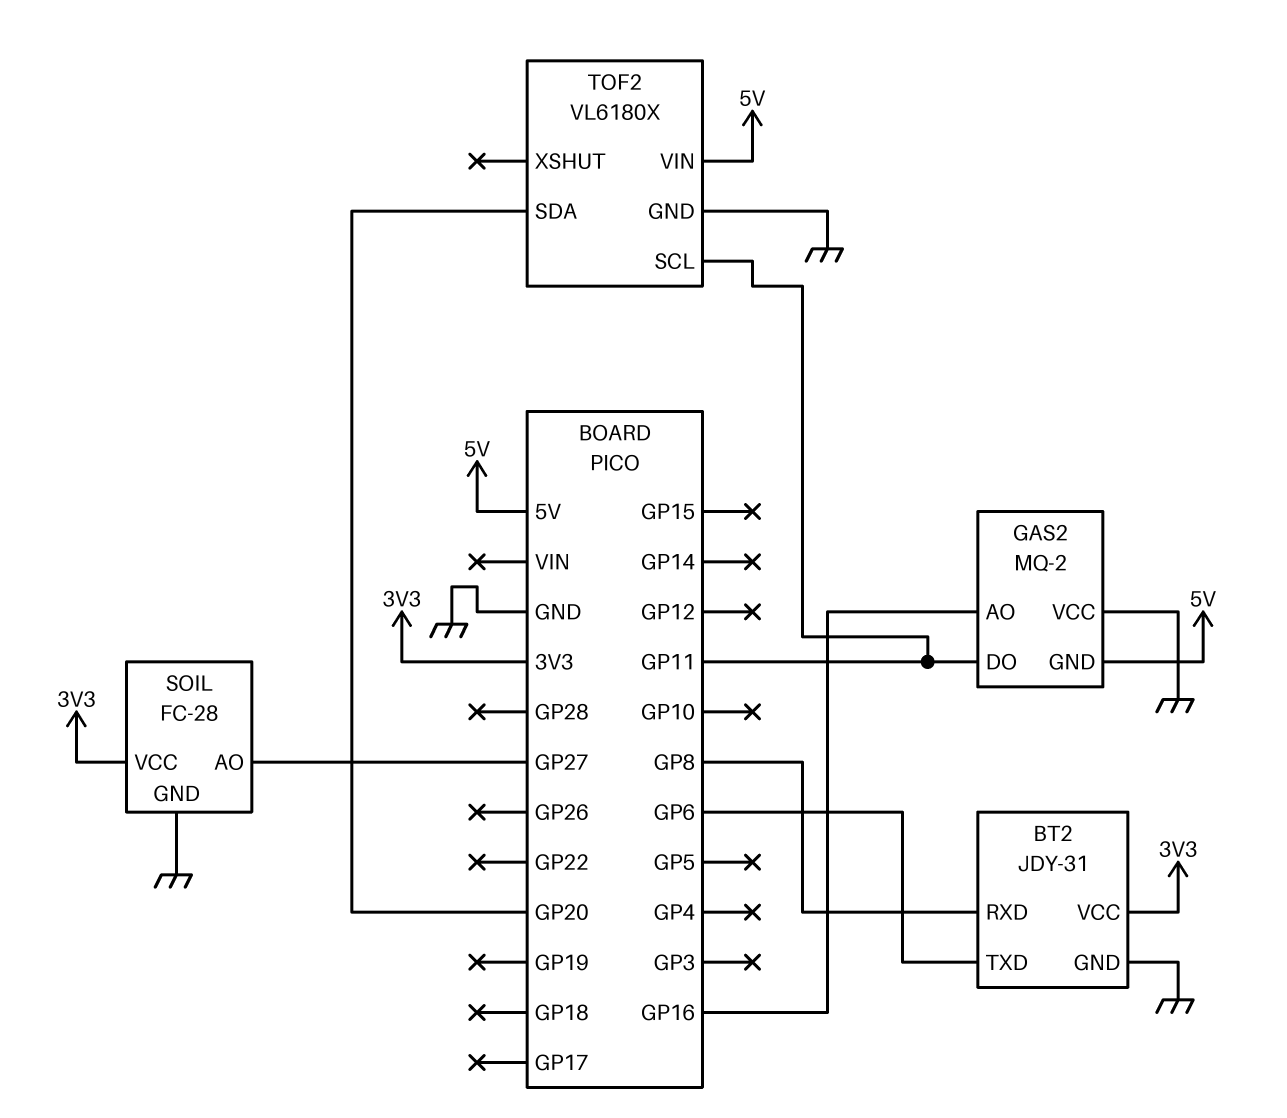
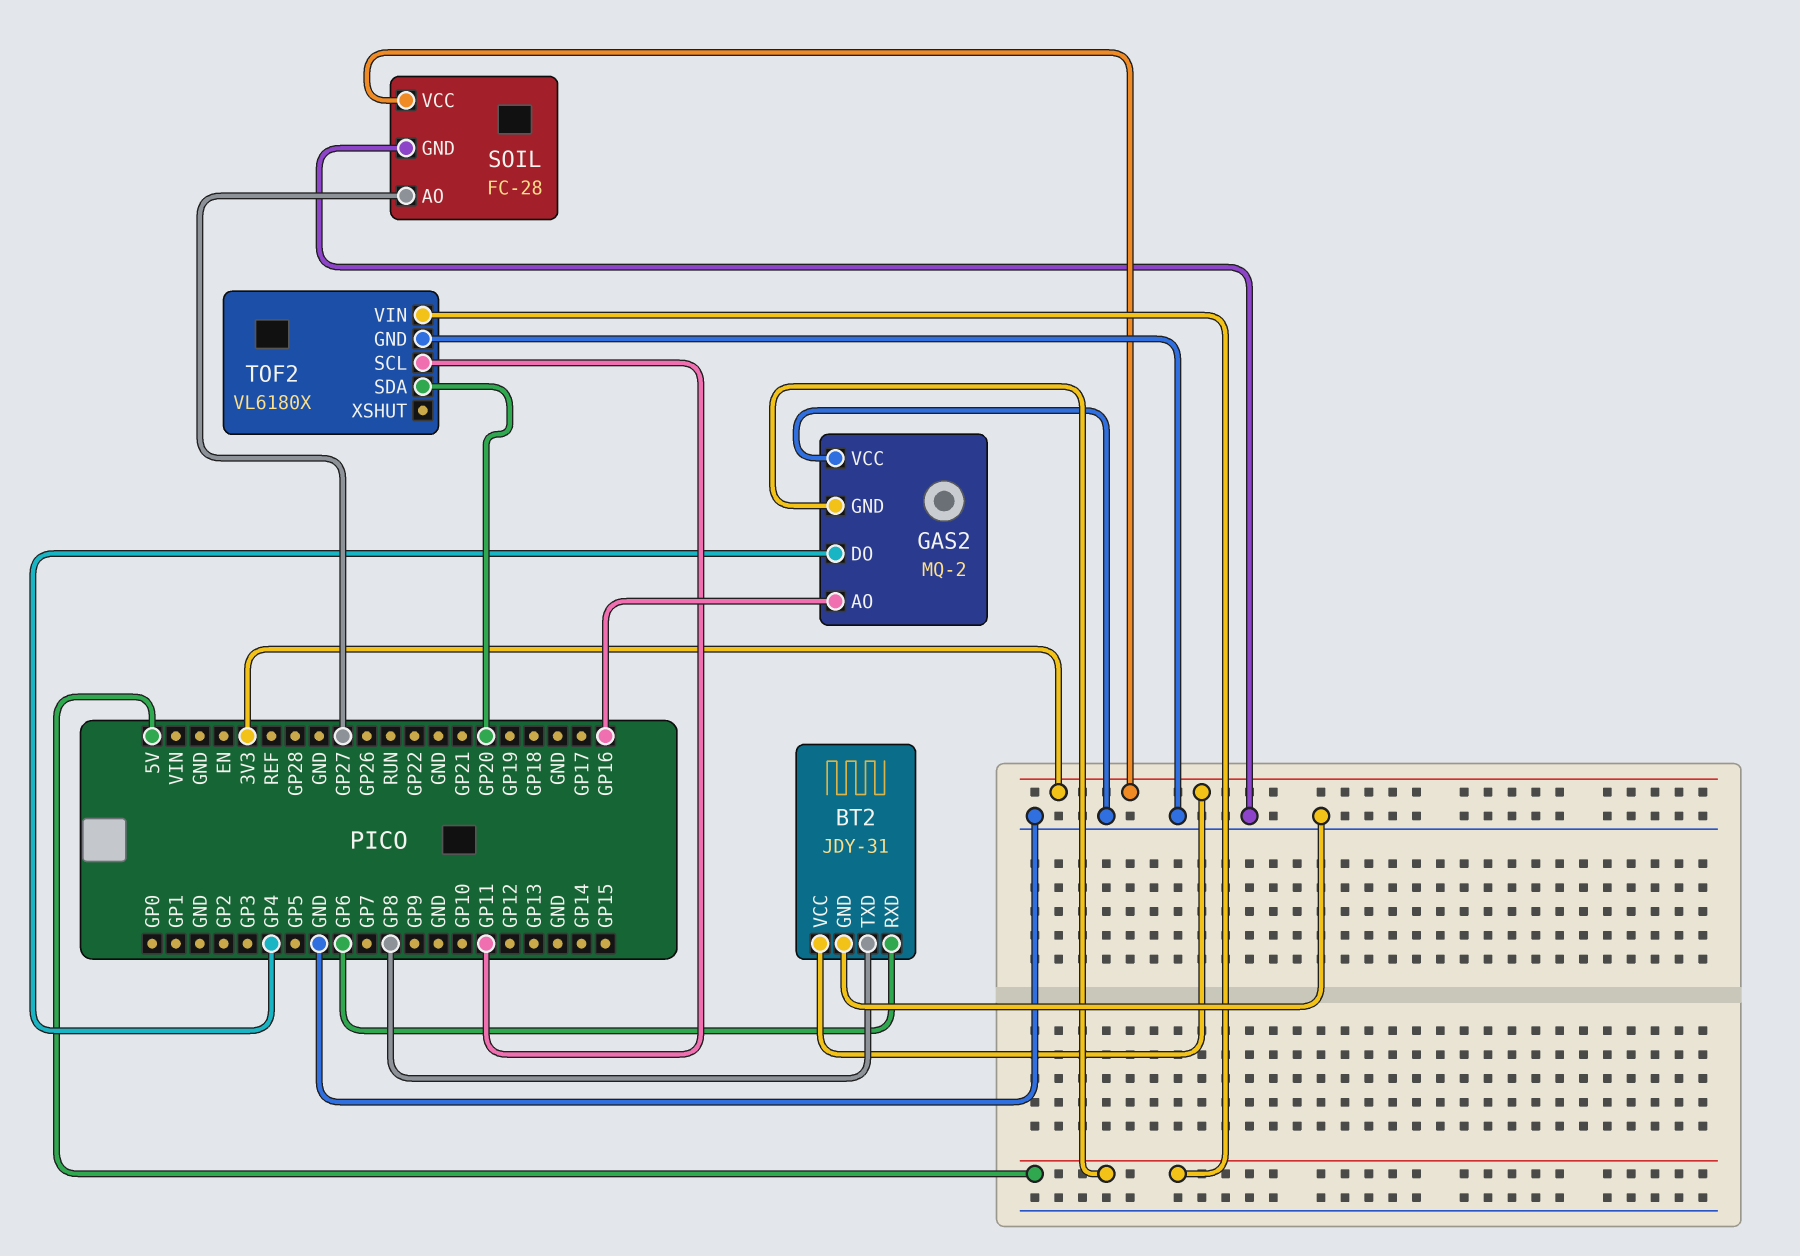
BT2 pin RXD: GP8 -> GP6
BT2 pin TXD: GP6 -> GP8
GAS2 pin DO: GP11 -> GP4

